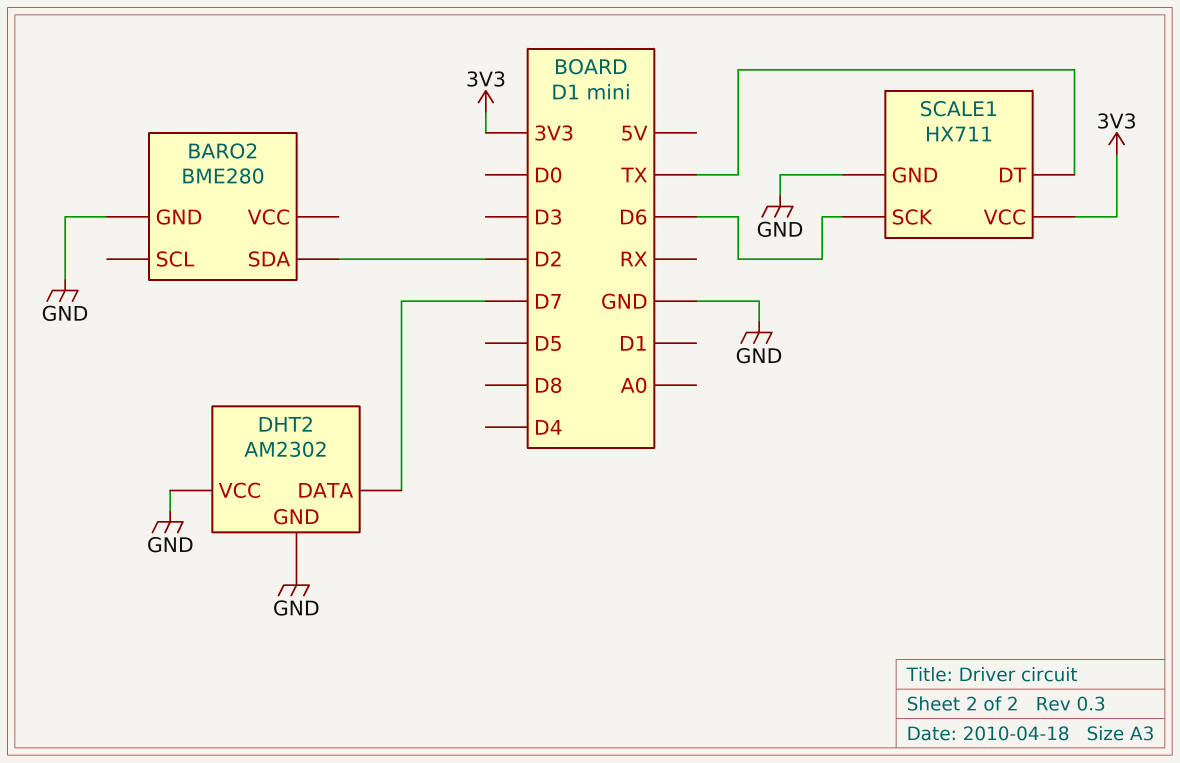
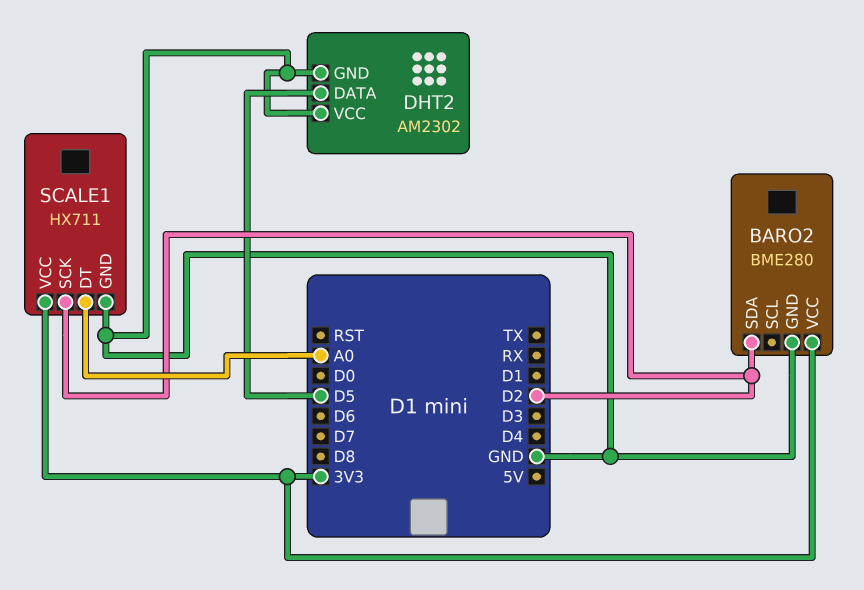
BARO2 pin VCC: none -> 3V3
DHT2 pin DATA: D7 -> D5
SCALE1 pin DT: TX -> A0
SCALE1 pin SCK: D6 -> D2

